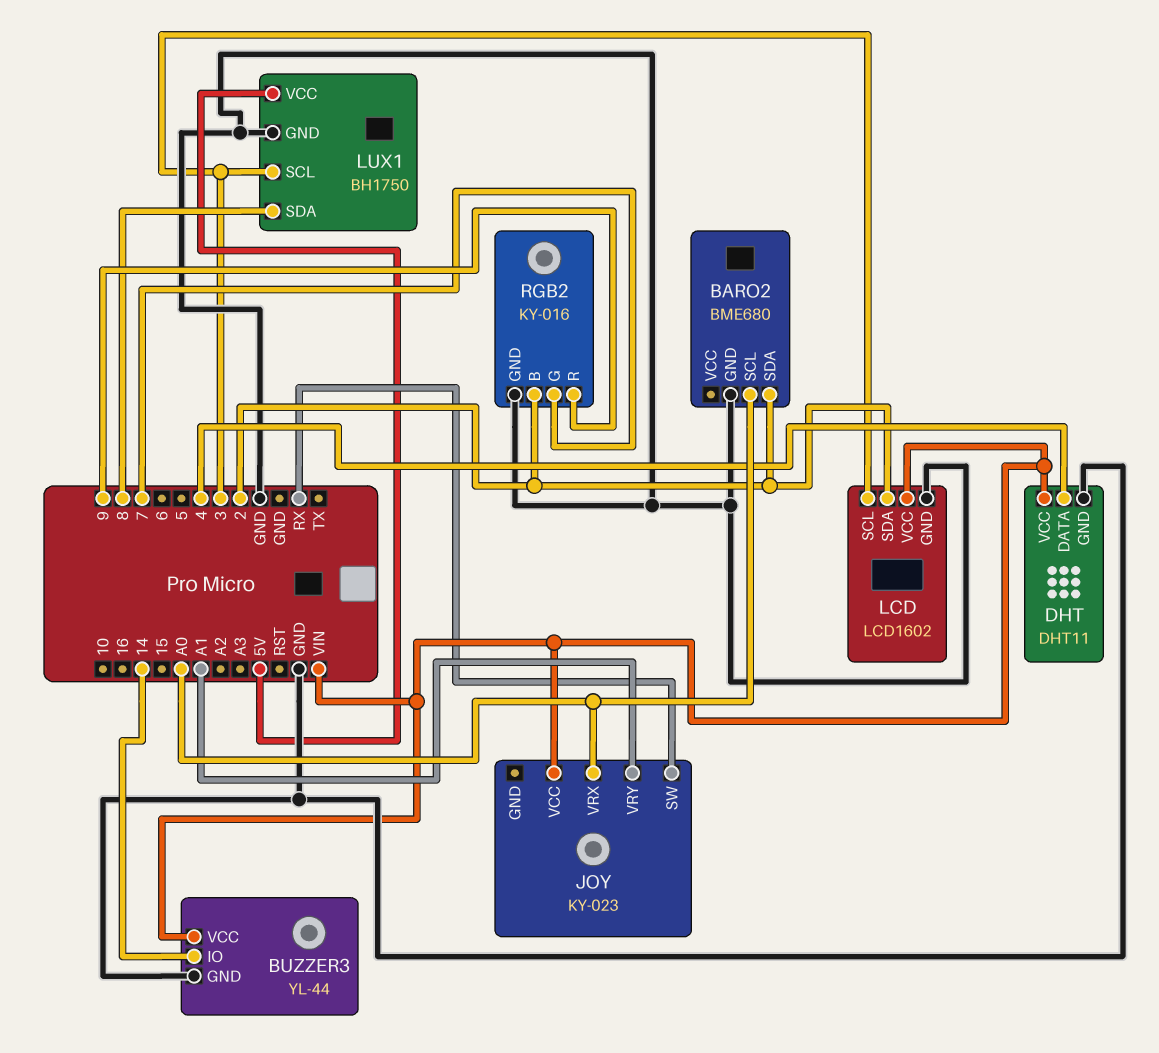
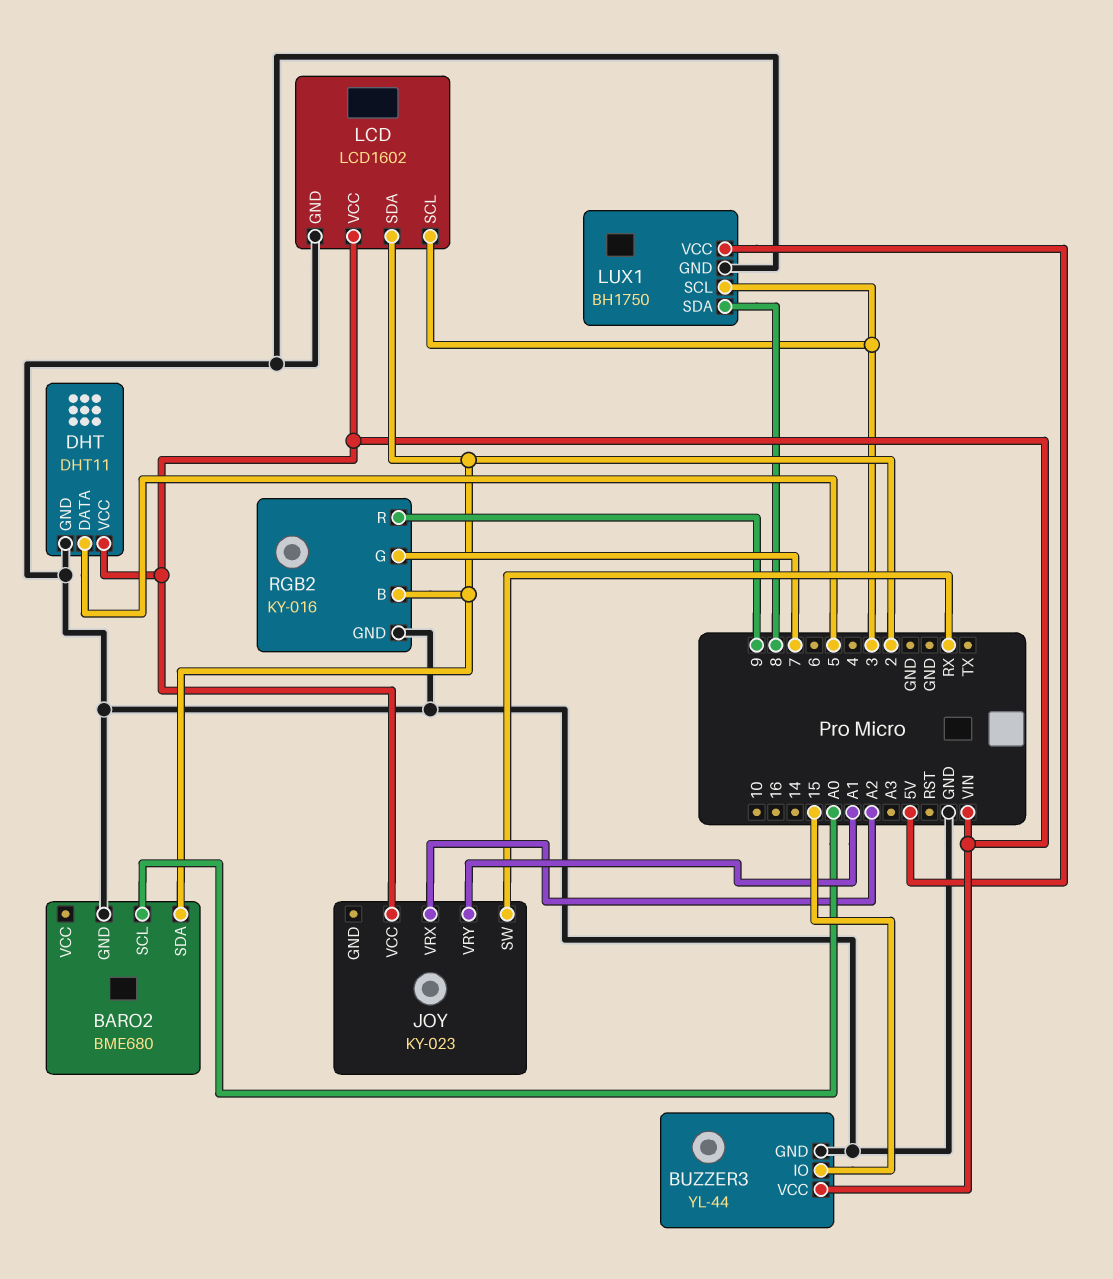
BUZZER3 pin IO: 14 -> 15
DHT pin DATA: 4 -> 5
JOY pin VRX: A0 -> A2

